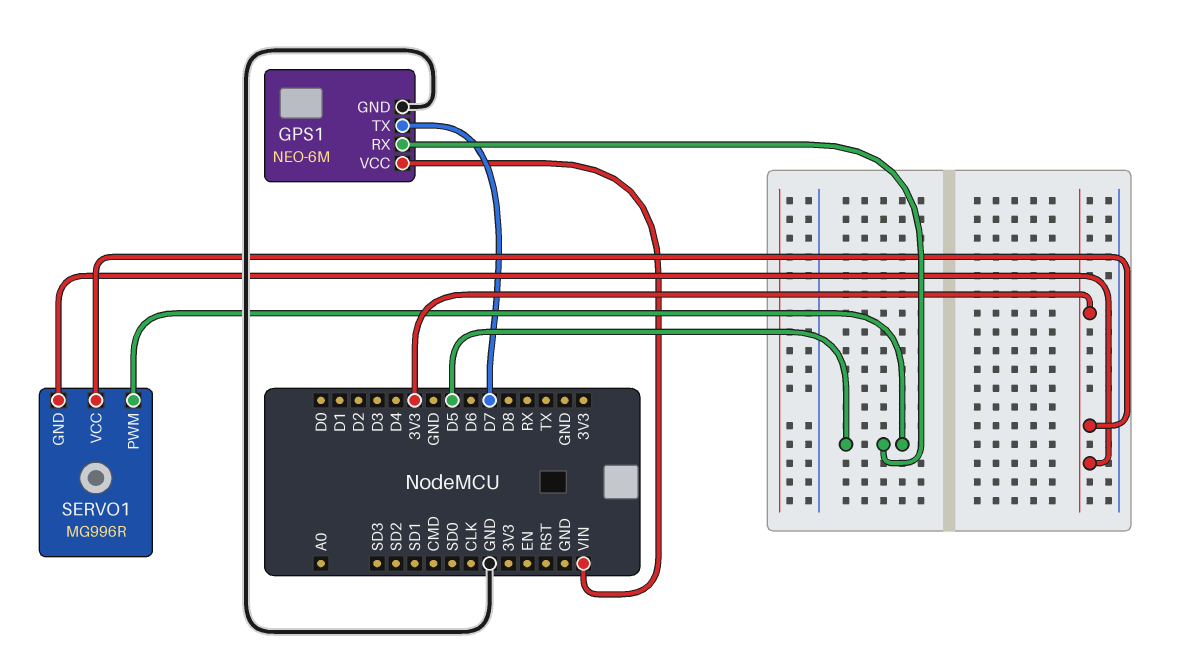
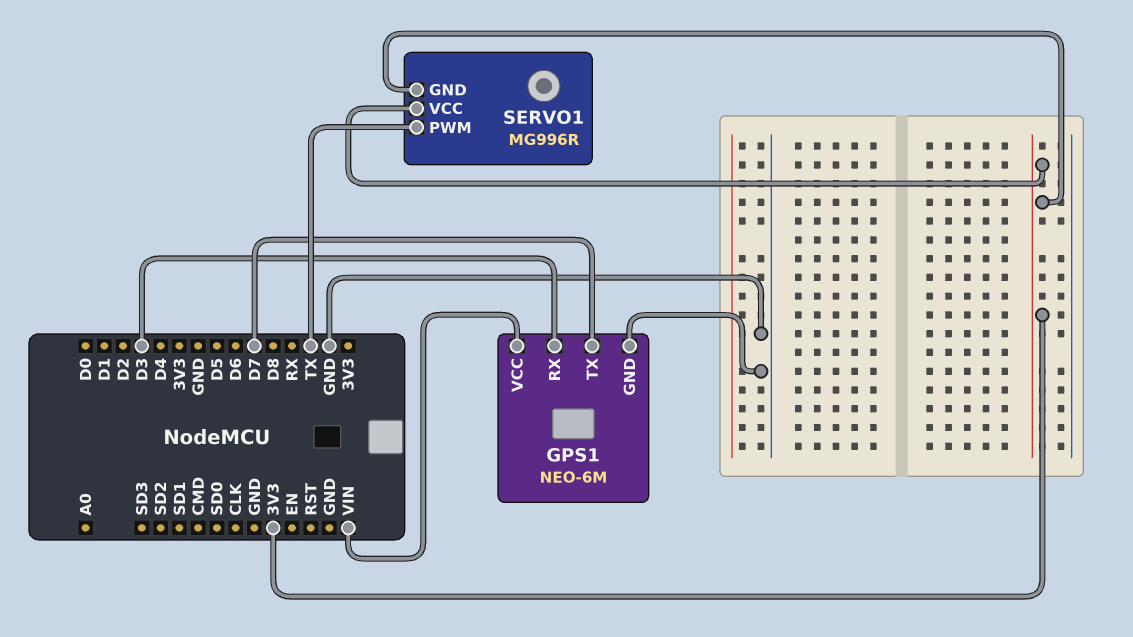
GPS1 pin RX: D5 -> D3
SERVO1 pin PWM: D5 -> TX

